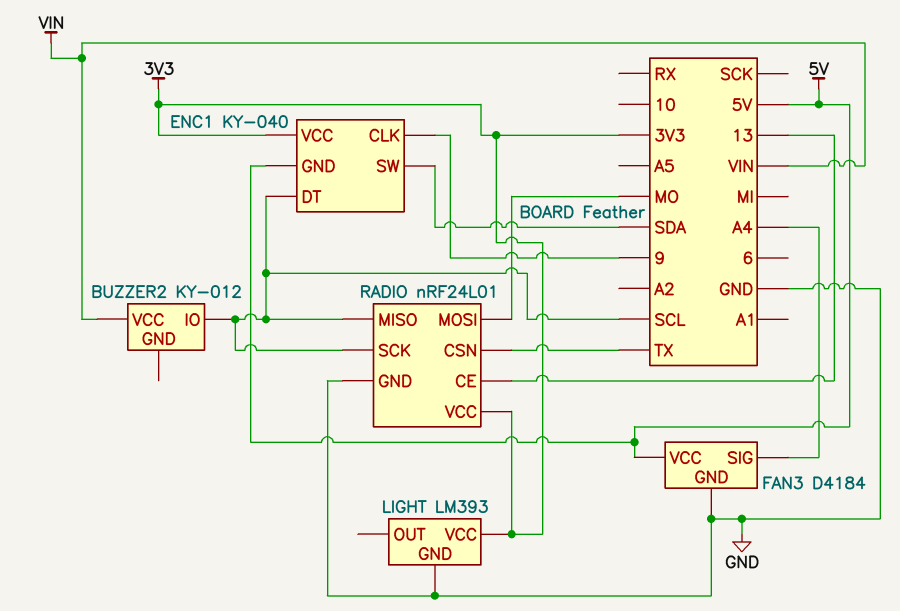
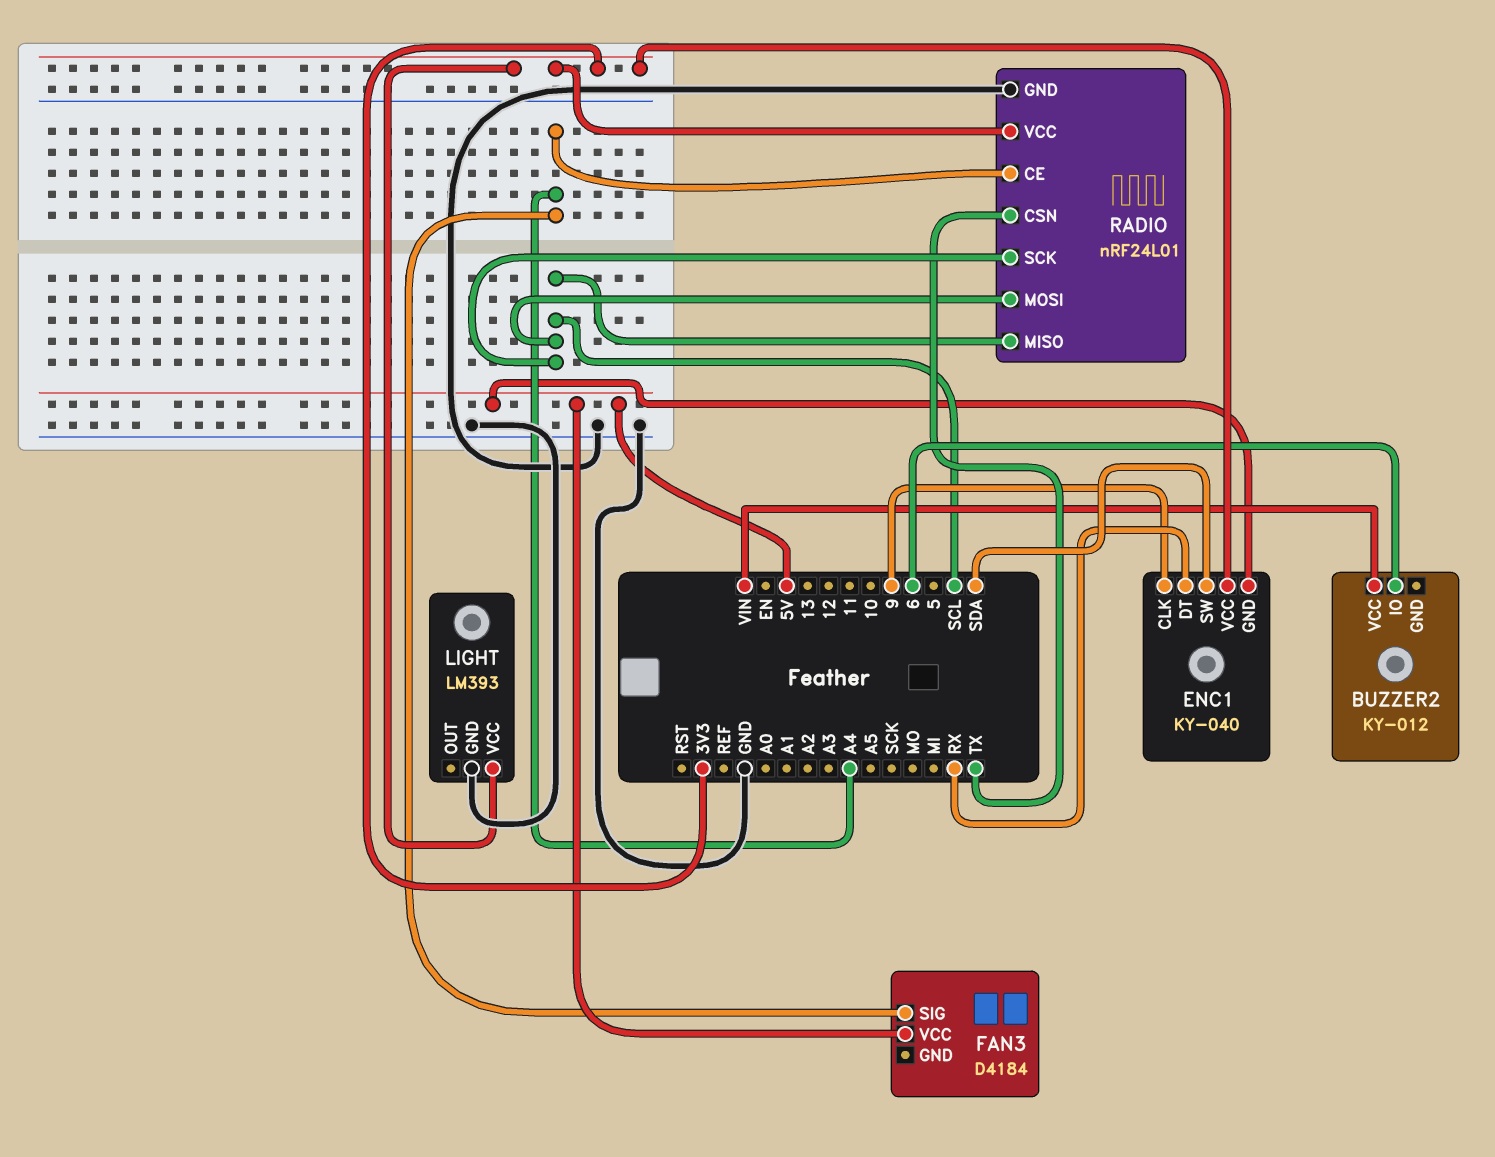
BUZZER2 pin IO: SCL -> 6
ENC1 pin DT: SCL -> RX
FAN3 pin GND: GND -> none
RADIO pin CE: 13 -> A4
RADIO pin MOSI: MO -> SCL

